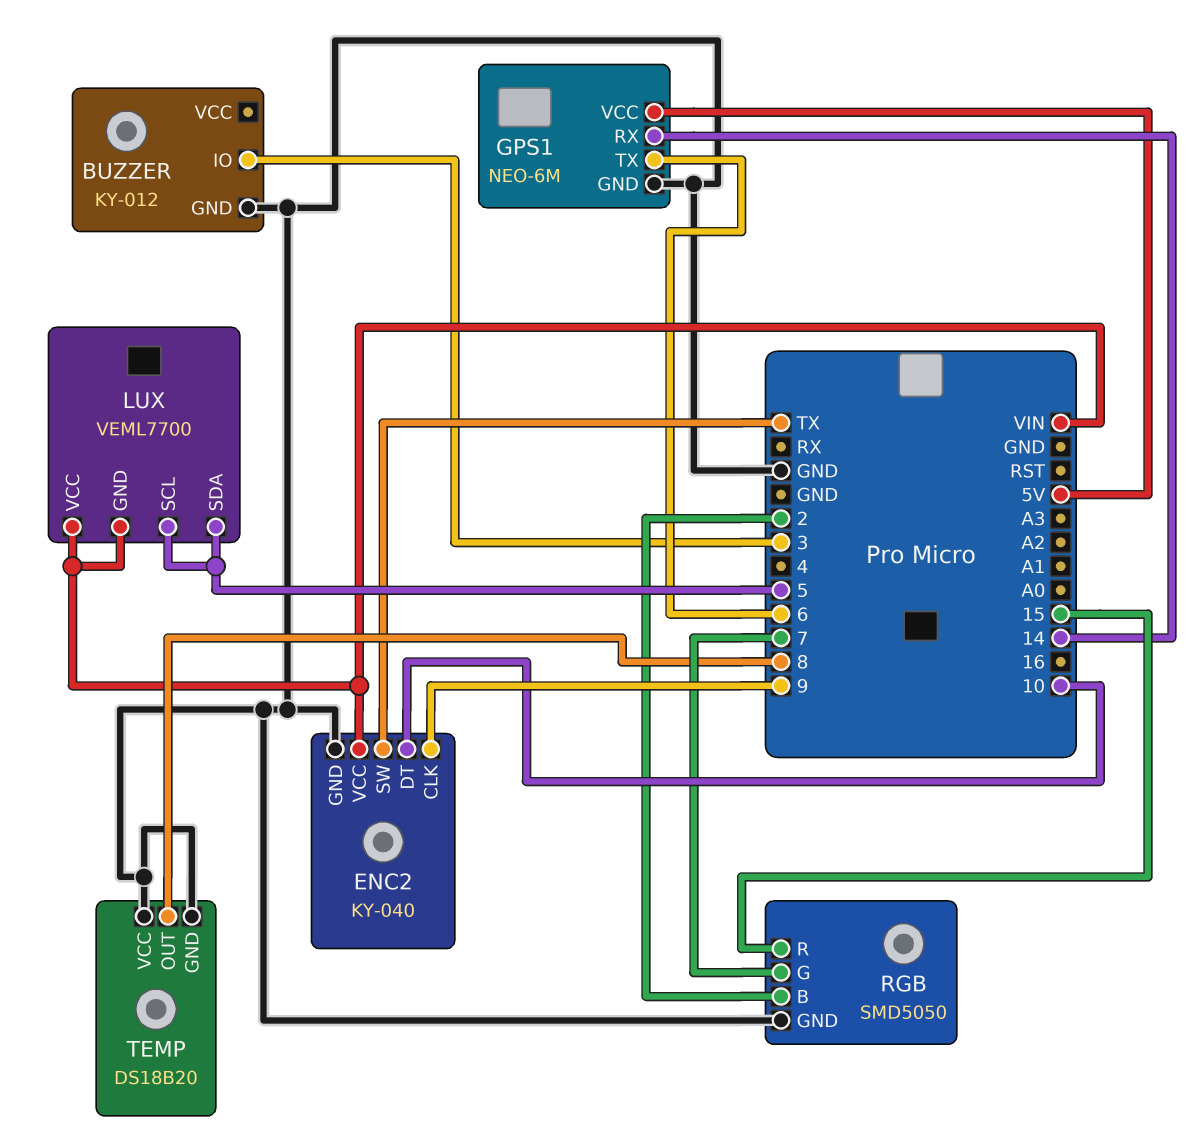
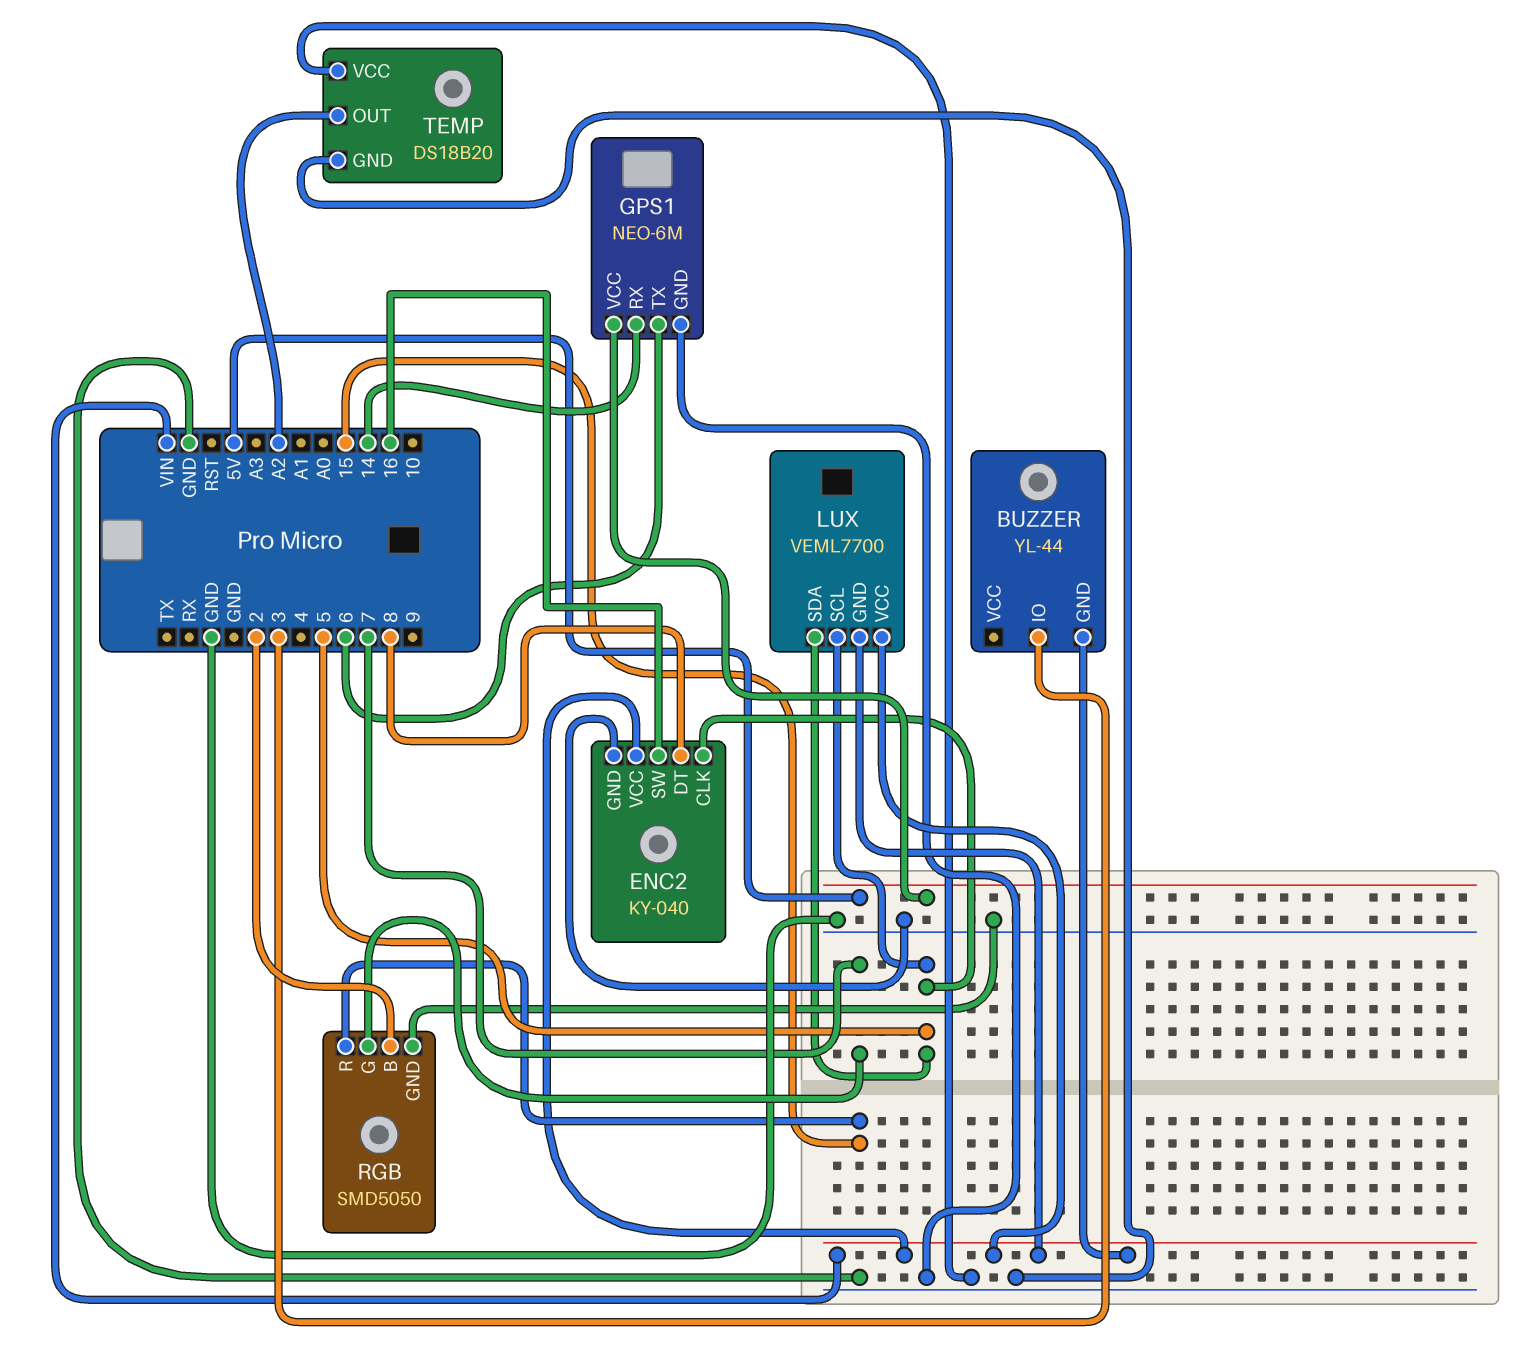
BUZZER: KY-012 -> YL-44
BUZZER pin GND: GND -> VIN
ENC2 pin CLK: 9 -> 5
ENC2 pin DT: 10 -> 8
ENC2 pin SW: TX -> 16
TEMP pin OUT: 8 -> A2

